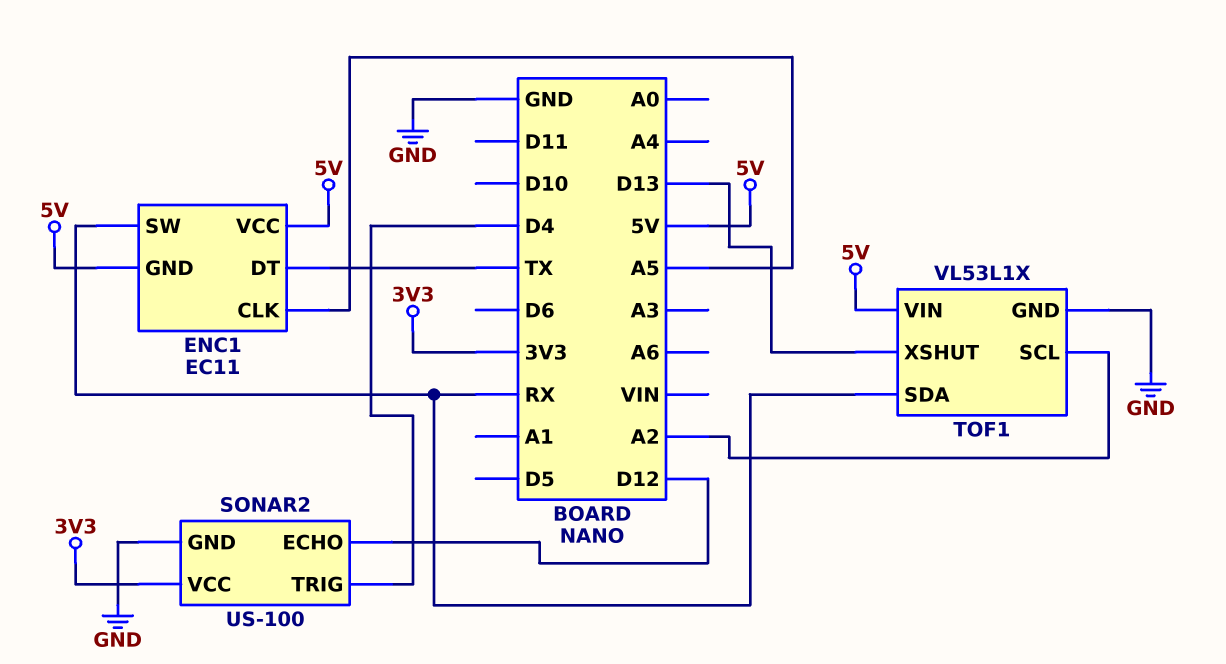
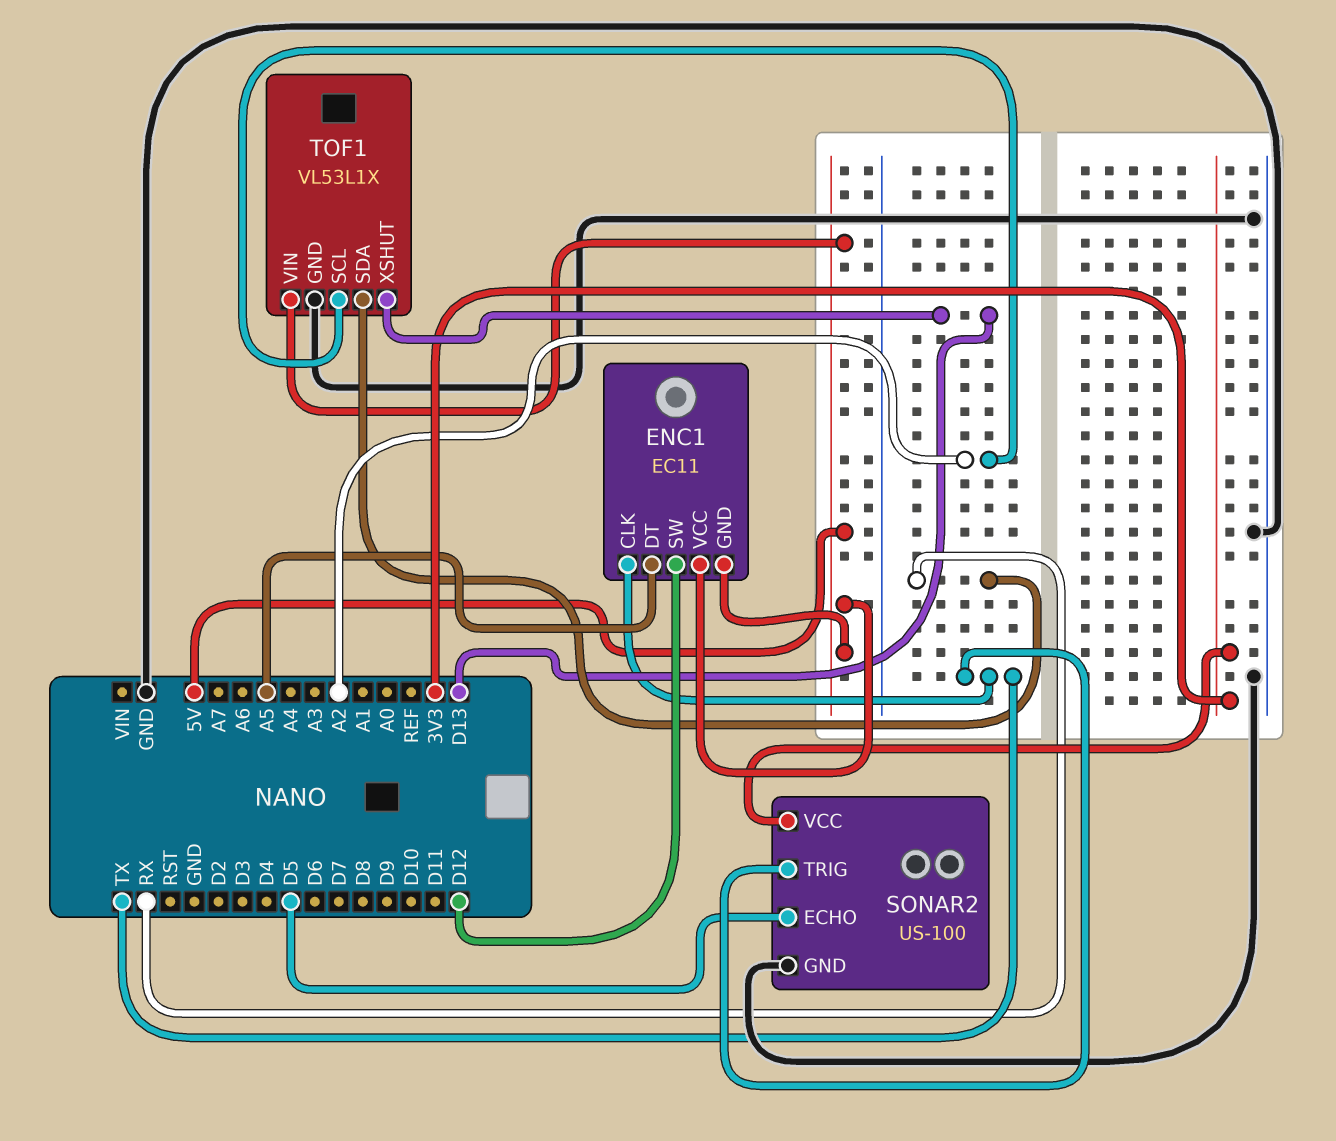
ENC1 pin CLK: A5 -> TX
ENC1 pin DT: TX -> A5
ENC1 pin SW: RX -> D12
SONAR2 pin ECHO: D12 -> D5
SONAR2 pin TRIG: D4 -> TX

